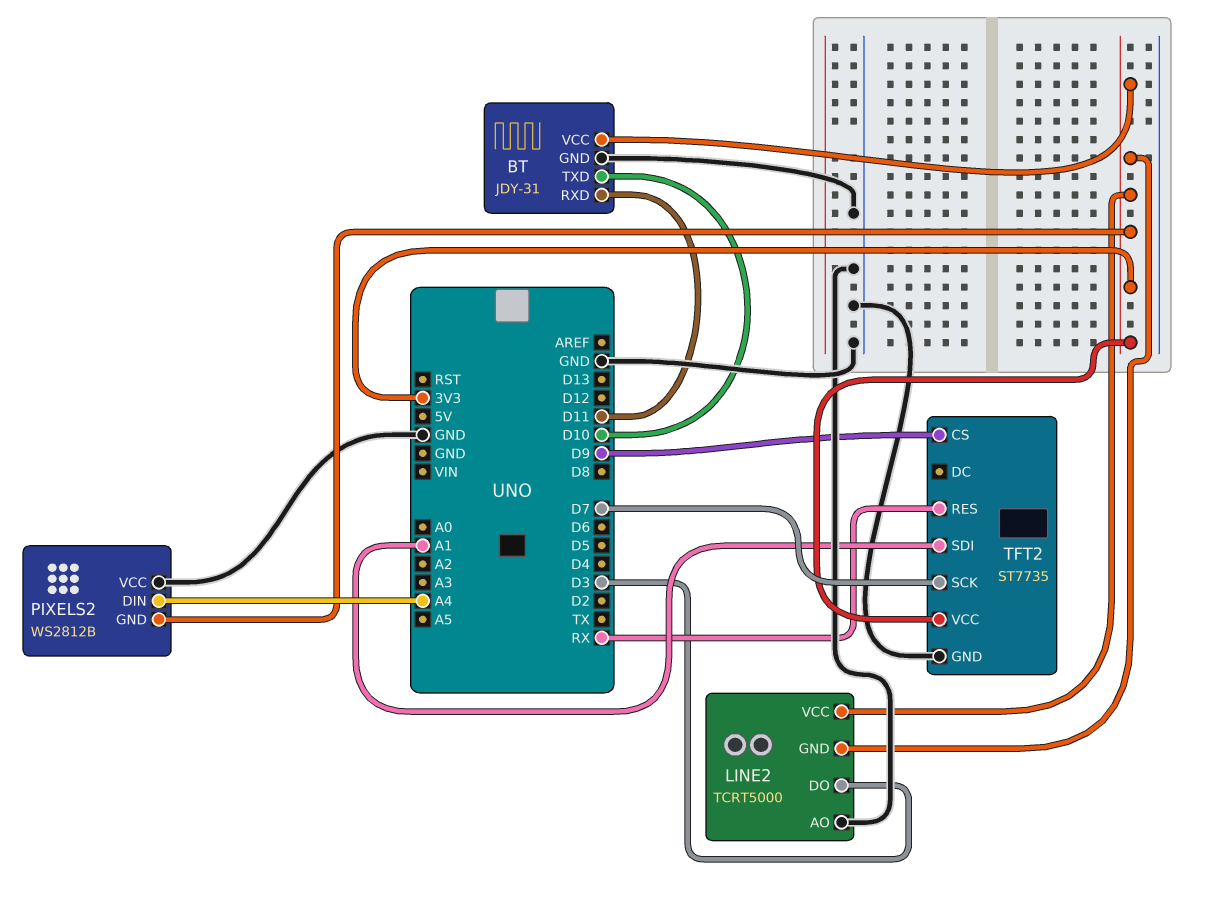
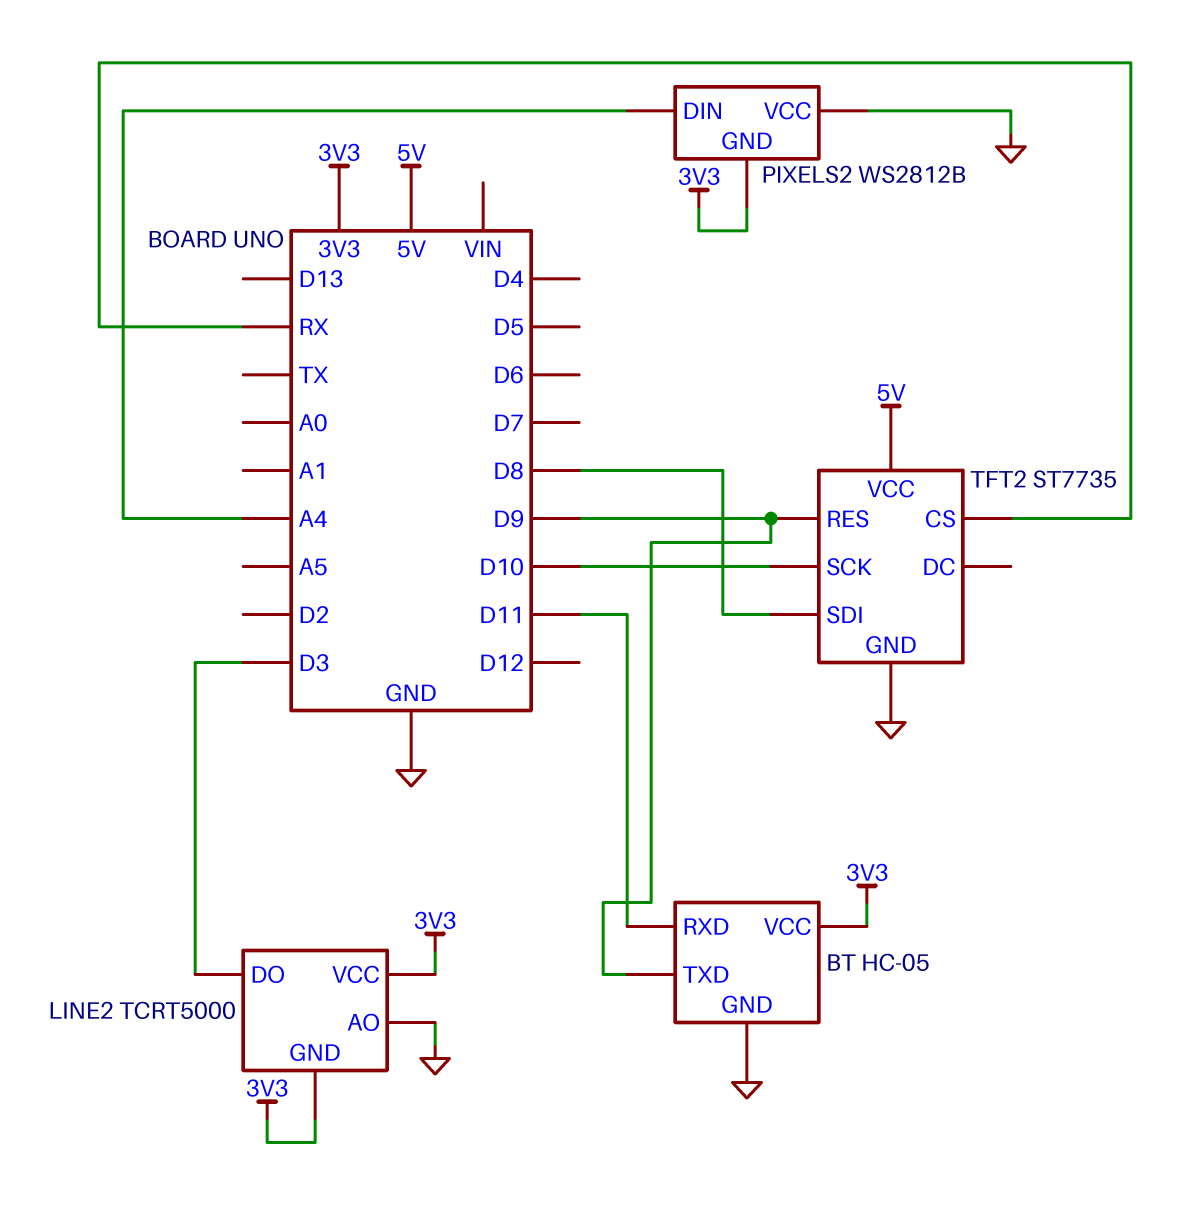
BT: JDY-31 -> HC-05
BT pin TXD: D10 -> D9
TFT2 pin CS: D9 -> RX
TFT2 pin RES: RX -> D9
TFT2 pin SCK: D7 -> D10
TFT2 pin SDI: A1 -> D8
TFT2 pin VCC: 3V3 -> 5V

